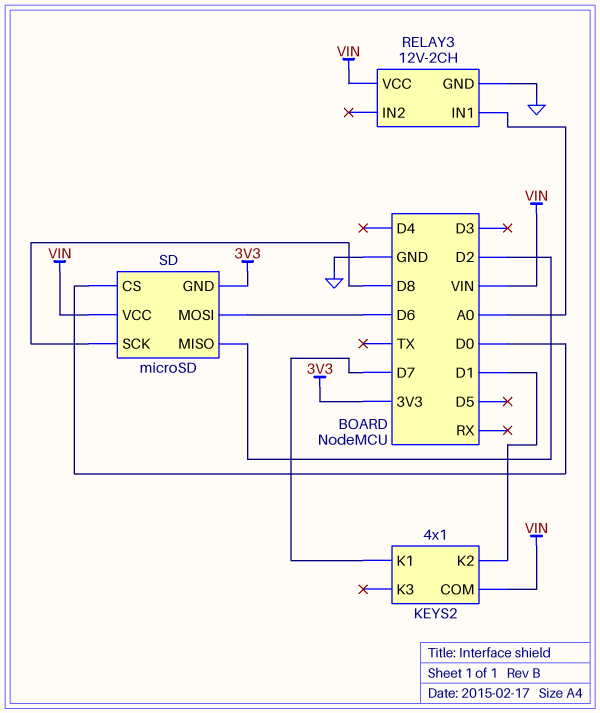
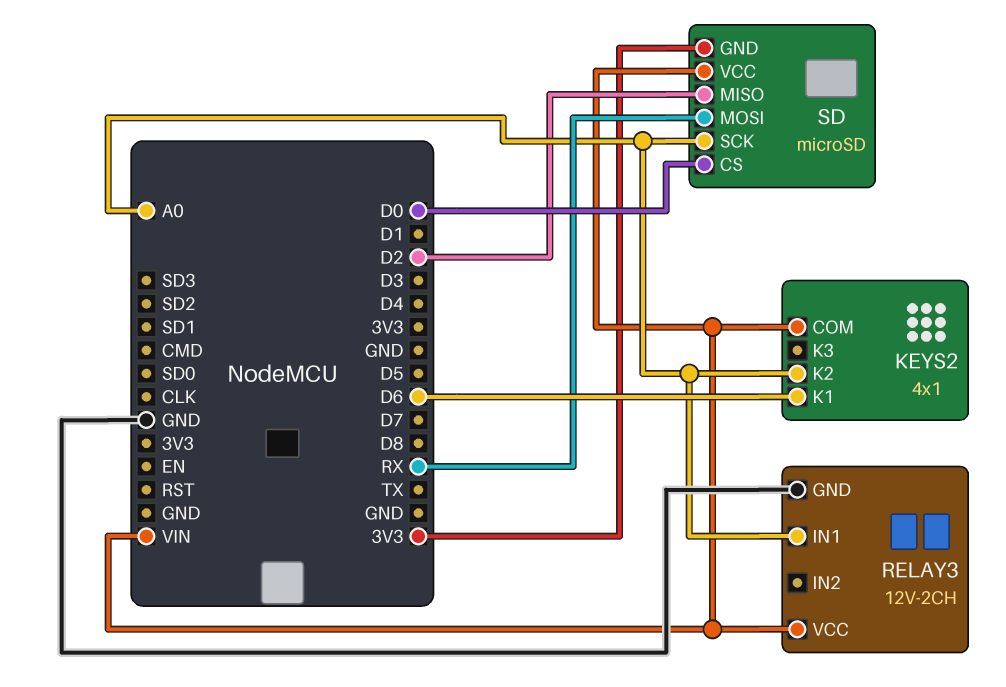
KEYS2 pin K1: D7 -> D6
KEYS2 pin K2: D1 -> A0
SD pin MOSI: D6 -> RX
SD pin SCK: D8 -> A0

